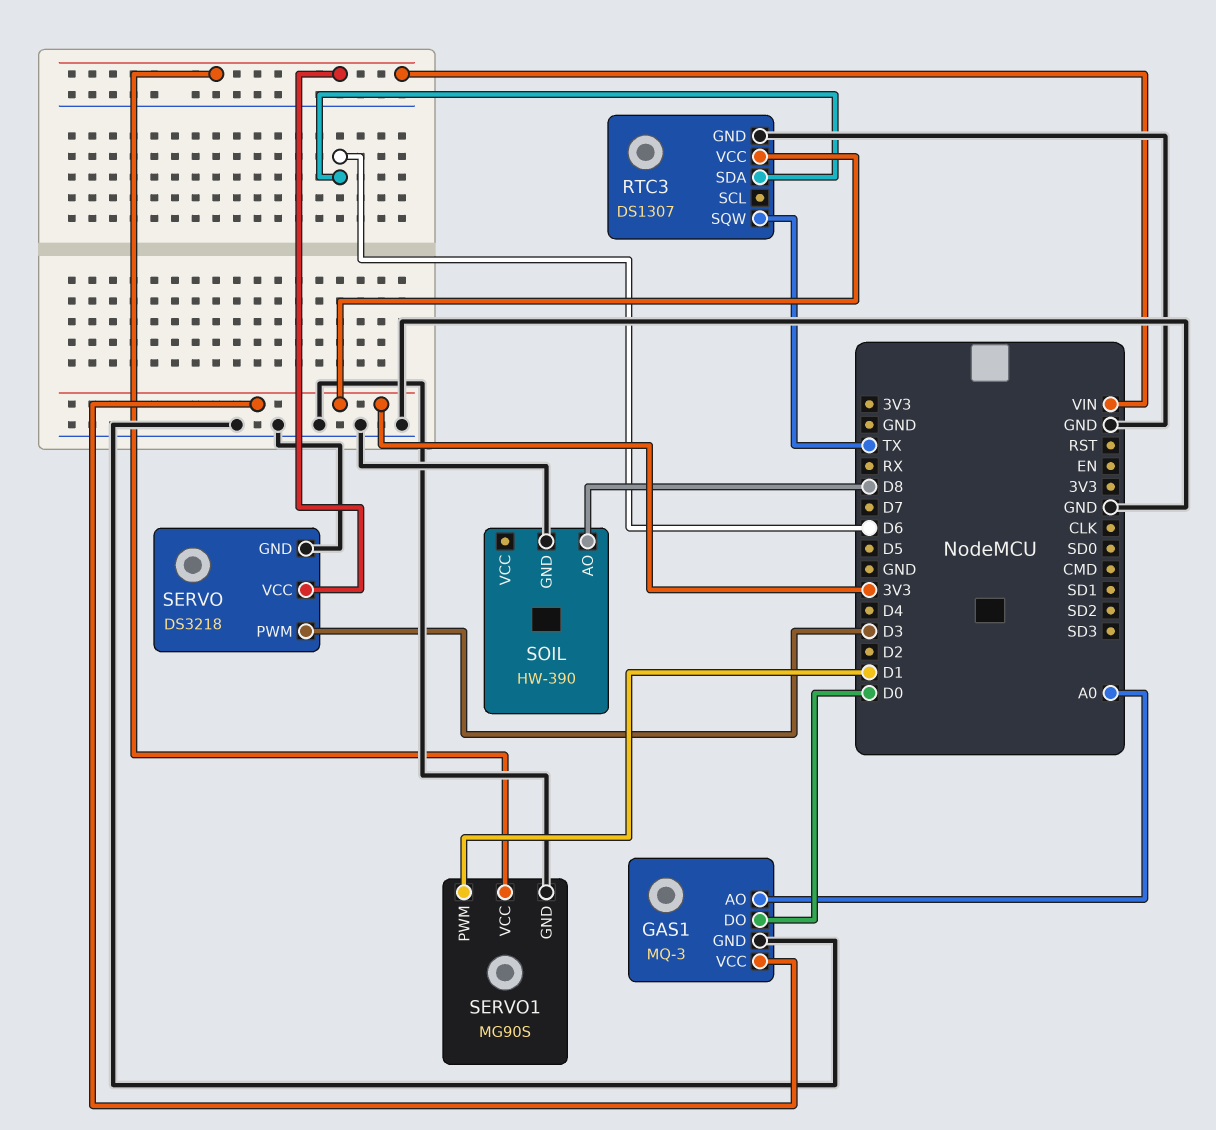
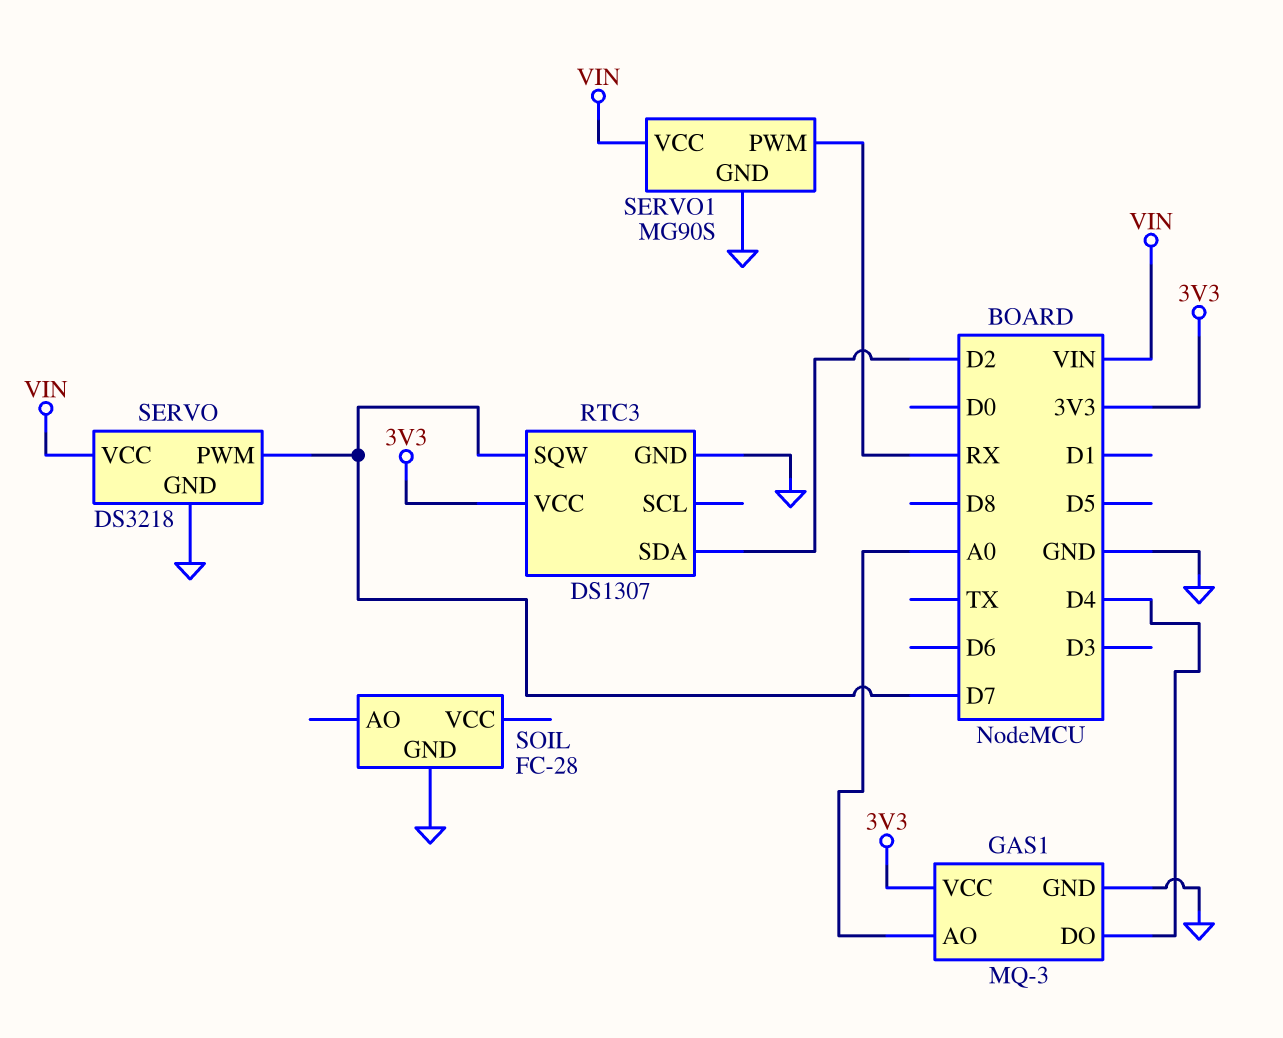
GAS1 pin DO: D0 -> D4
RTC3 pin SDA: D6 -> D2
RTC3 pin SQW: TX -> D7
SERVO pin PWM: D3 -> D7
SERVO1 pin PWM: D1 -> RX
SOIL: HW-390 -> FC-28
SOIL pin AO: D8 -> none

